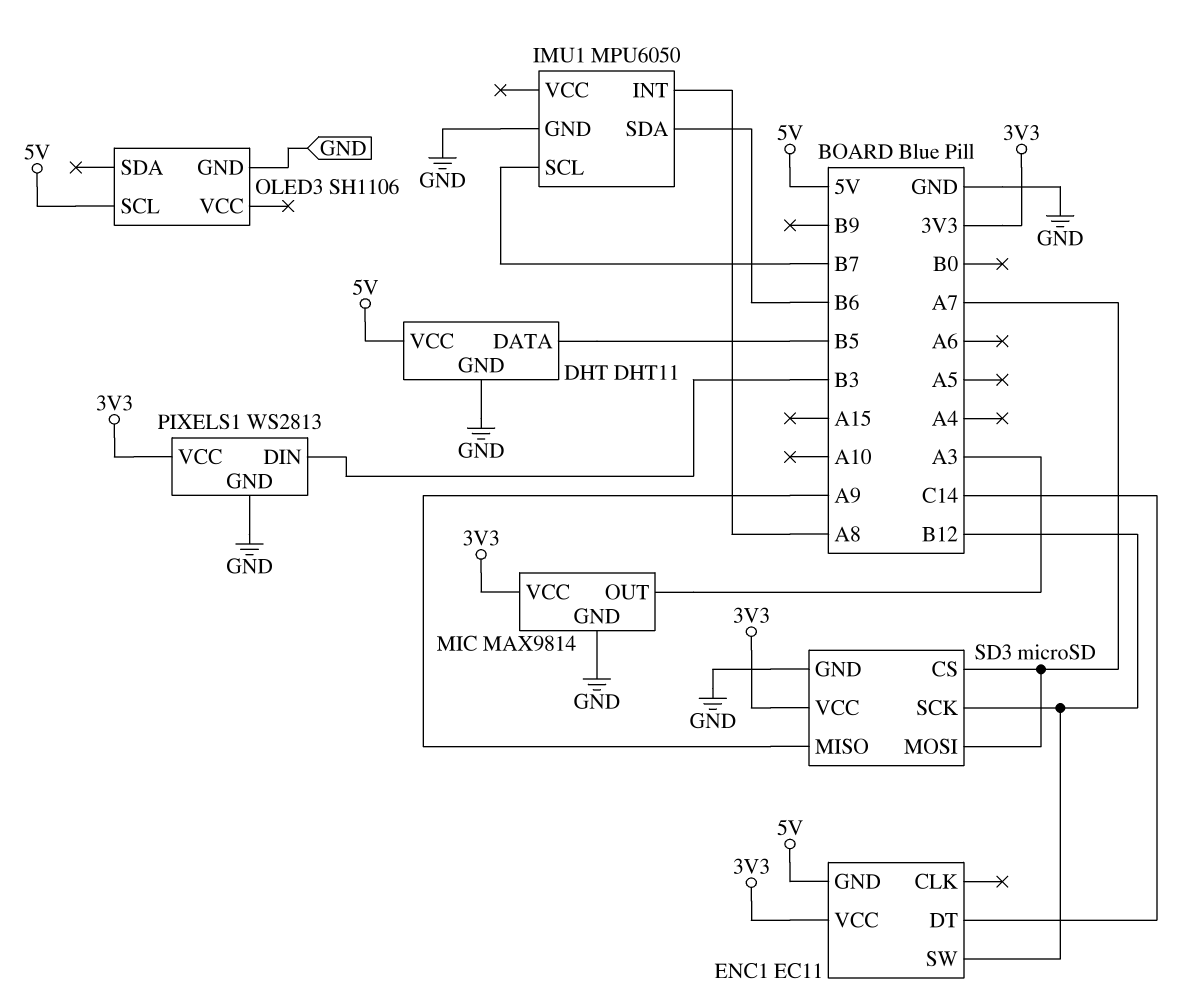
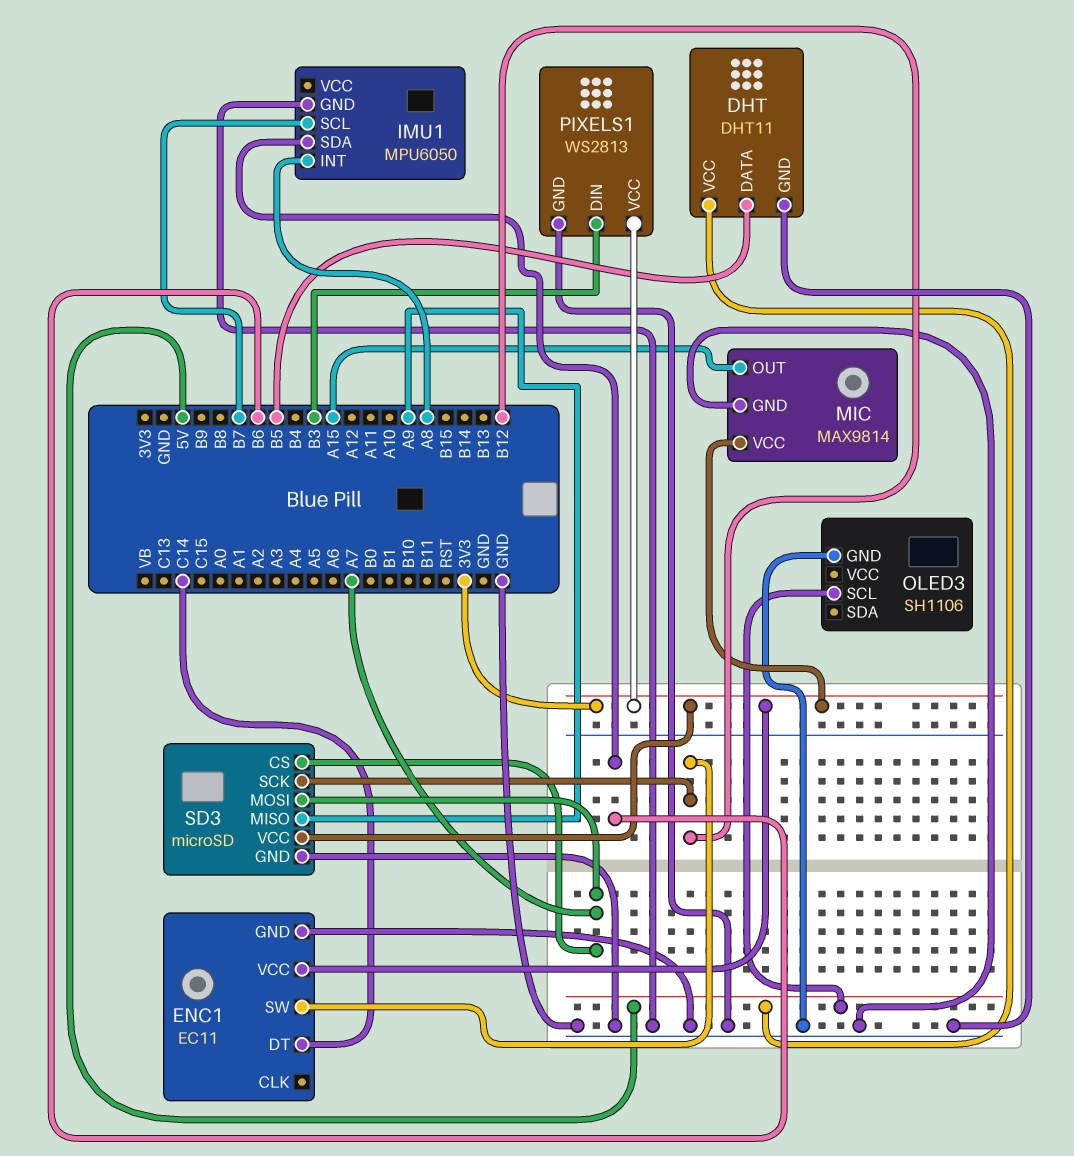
ENC1 pin GND: 5V -> GND
MIC pin OUT: A3 -> A15

